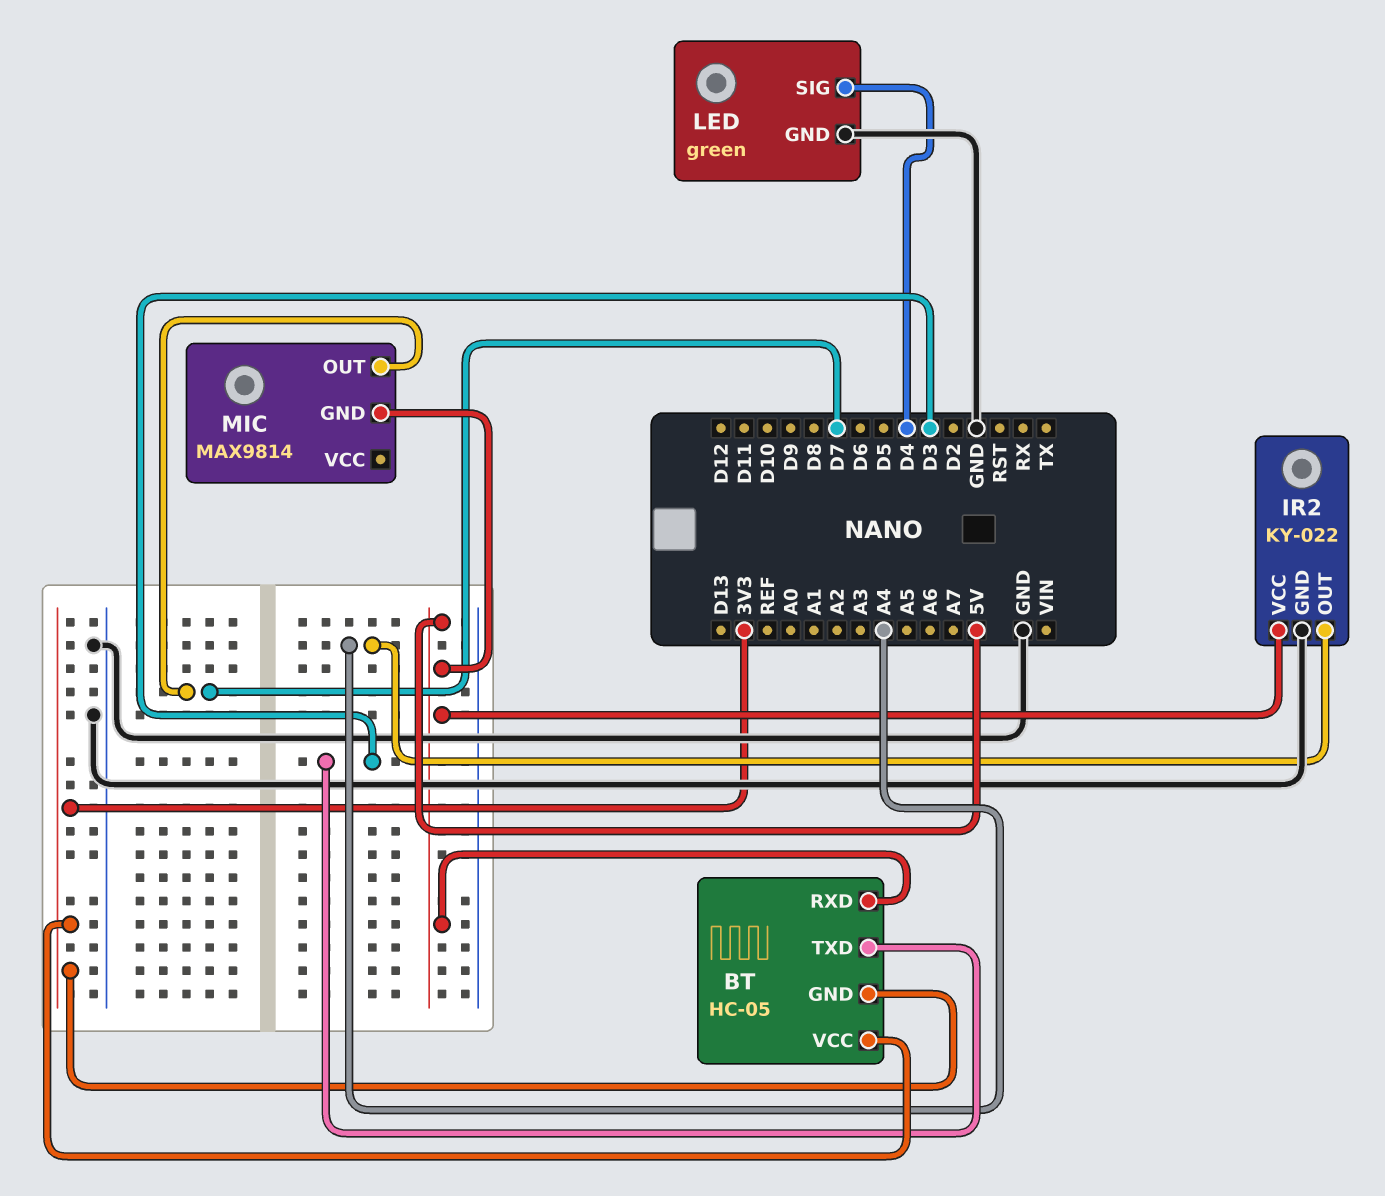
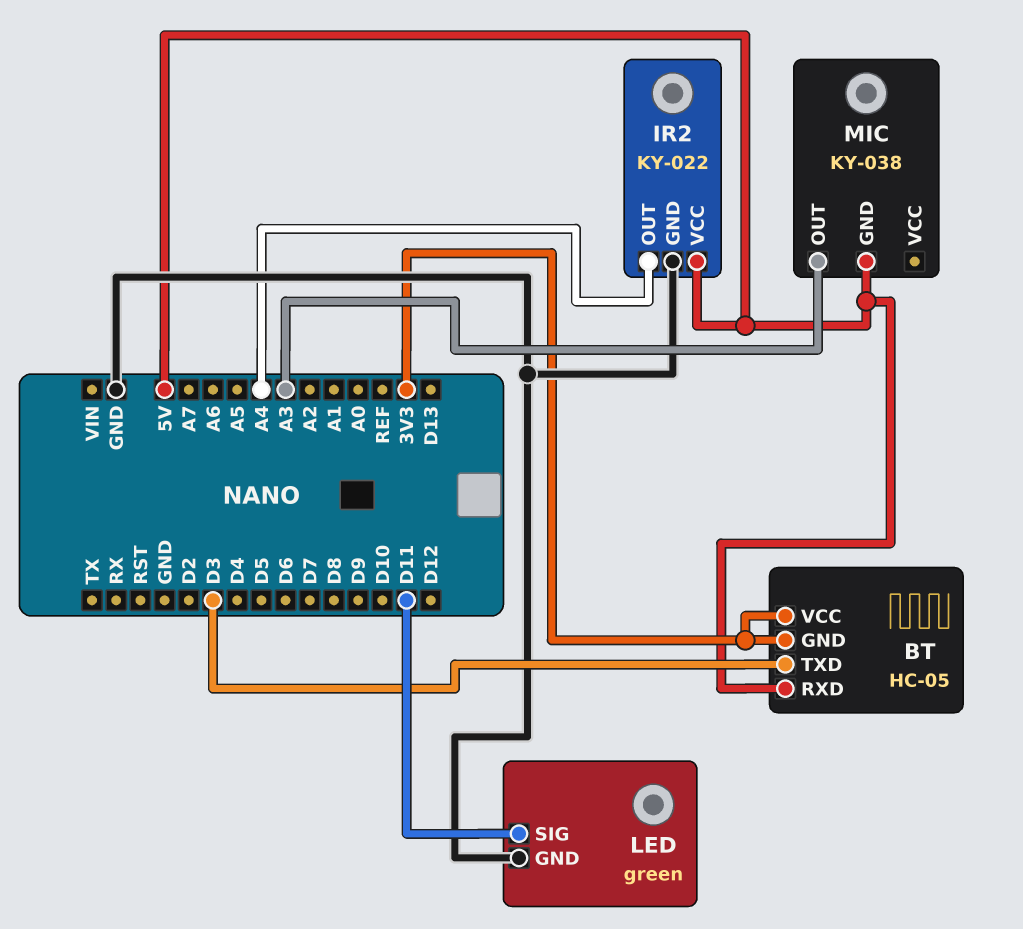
LED pin SIG: D4 -> D11
MIC: MAX9814 -> KY-038
MIC pin OUT: D7 -> A3

